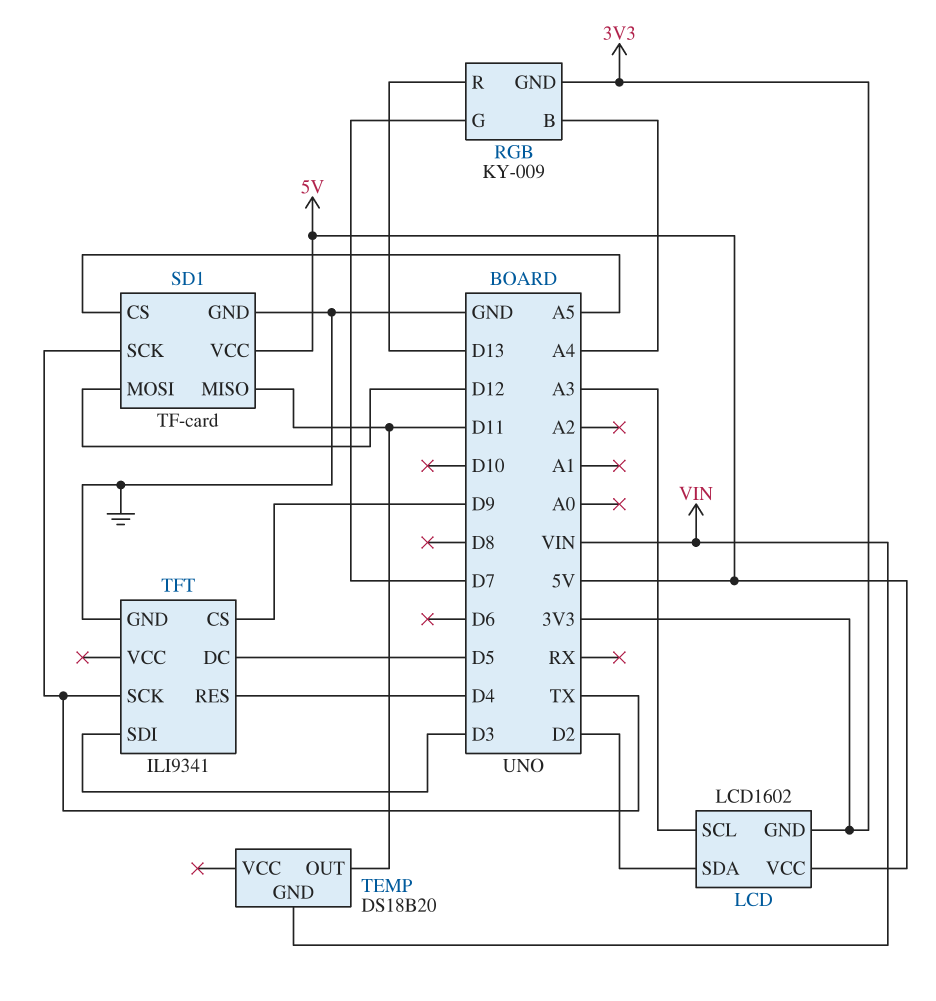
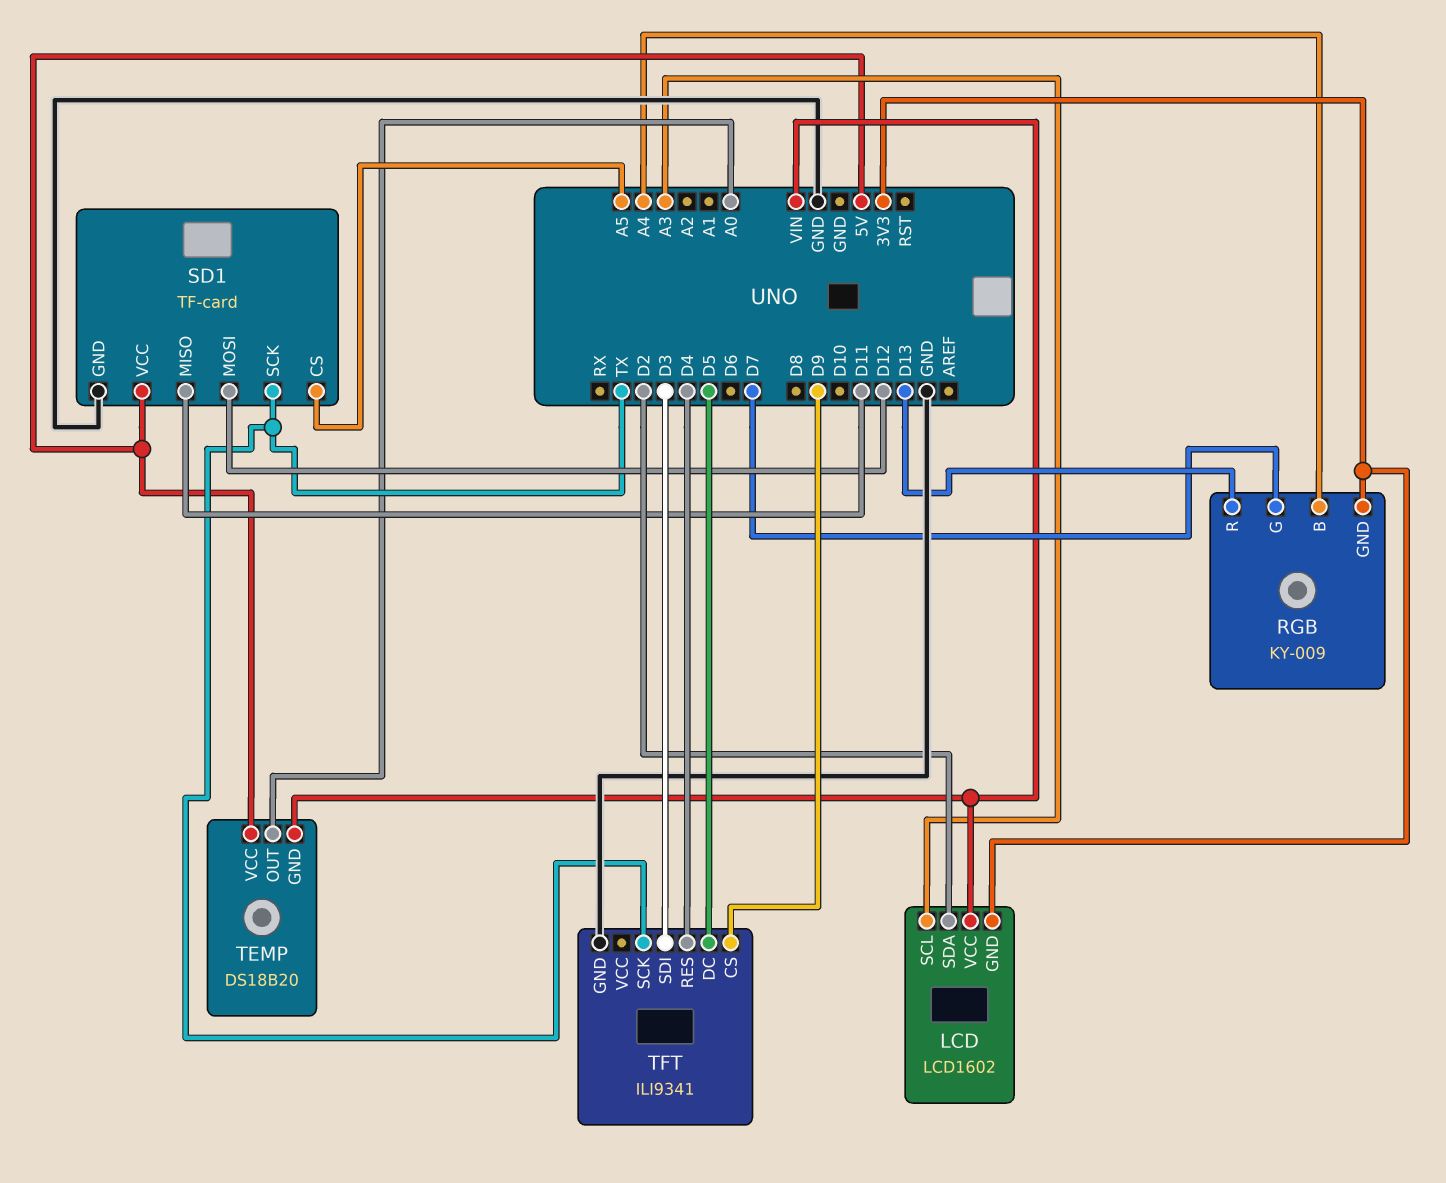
LCD pin VCC: 5V -> VIN
TEMP pin OUT: D11 -> A0
TEMP pin VCC: none -> 5V

